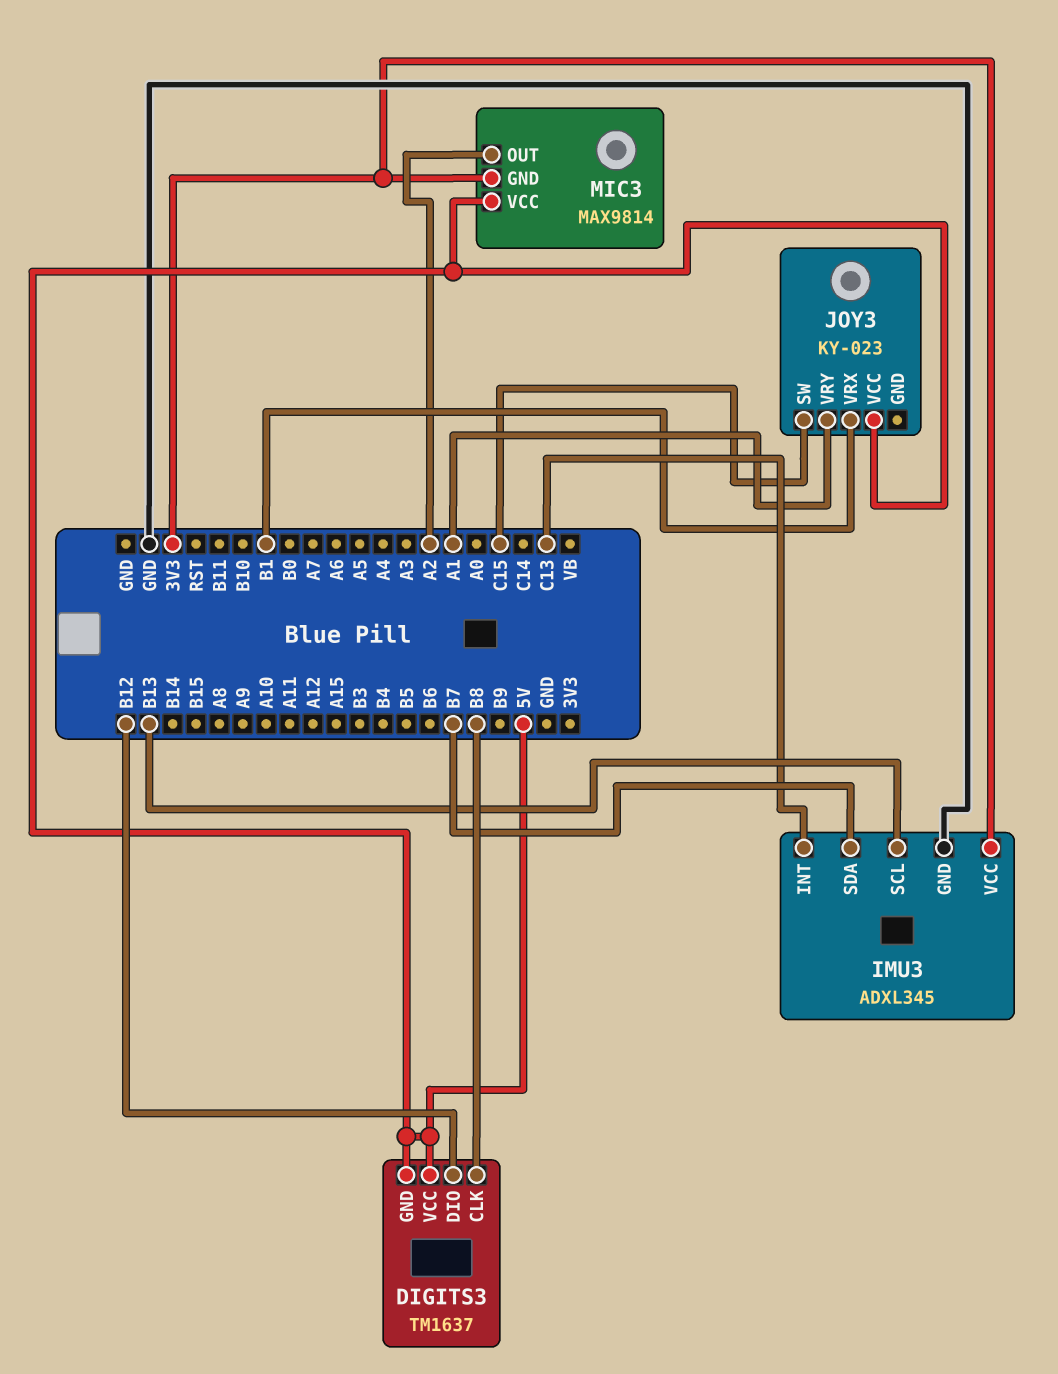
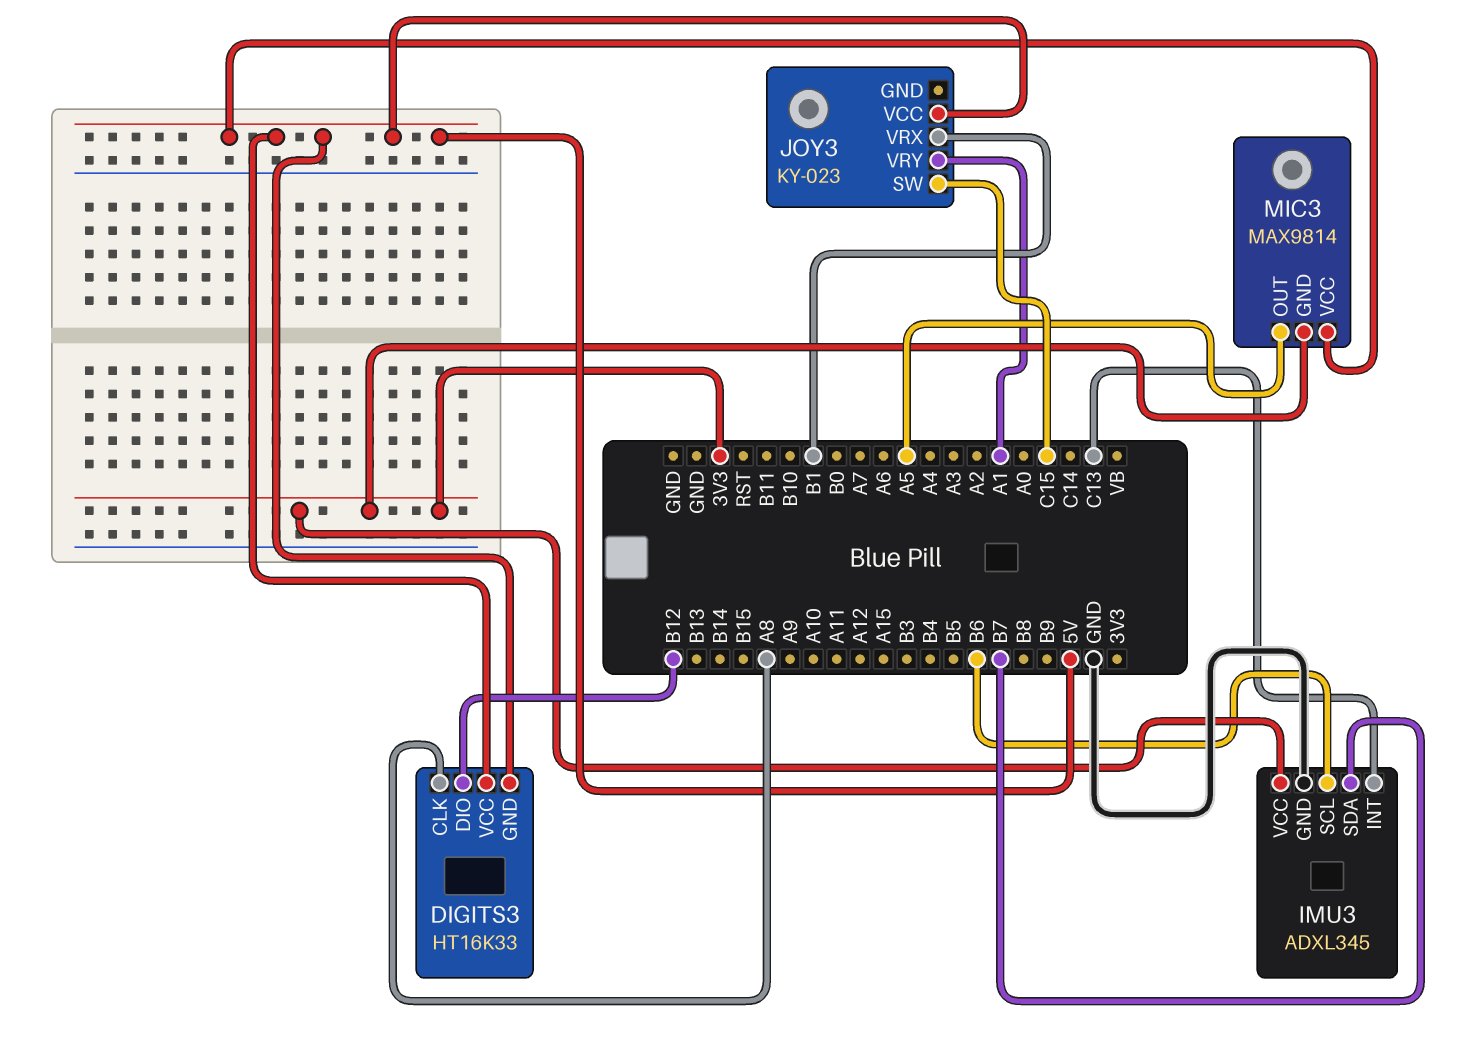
DIGITS3: TM1637 -> HT16K33
DIGITS3 pin CLK: B8 -> A8
IMU3 pin SCL: B13 -> B6
MIC3 pin OUT: A2 -> A5

